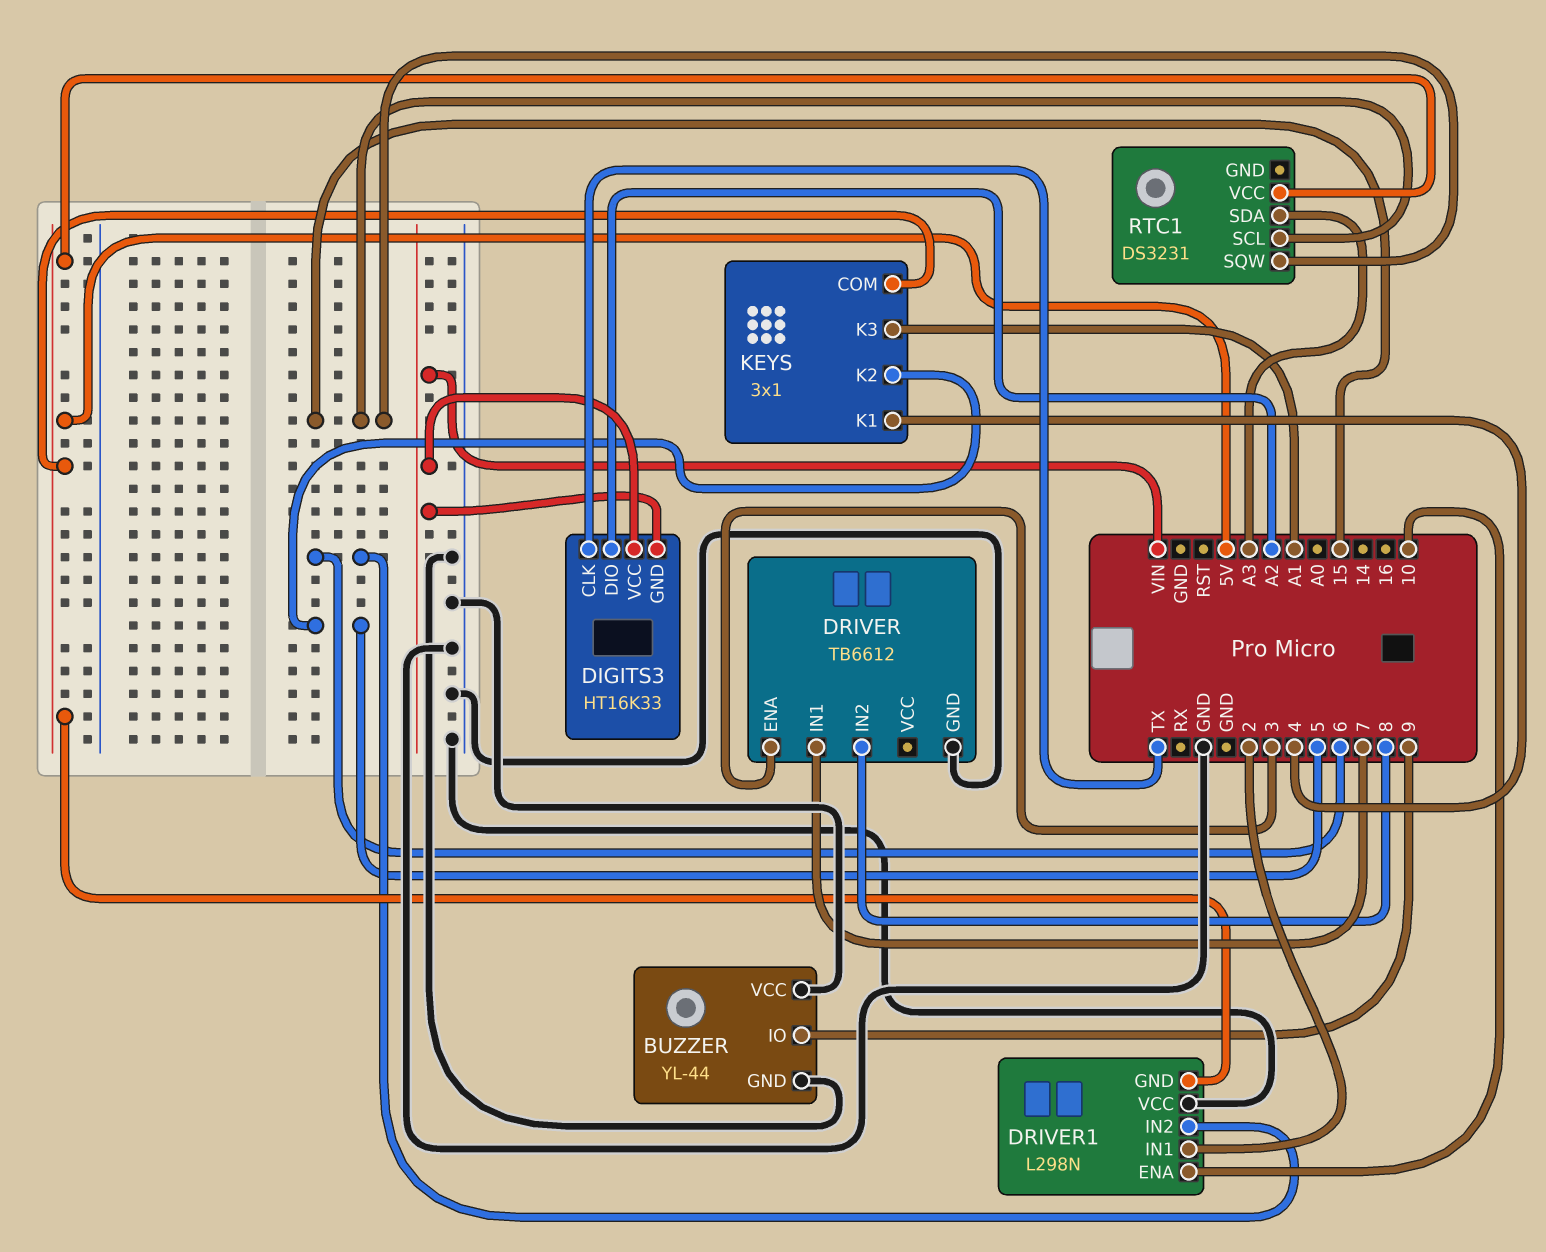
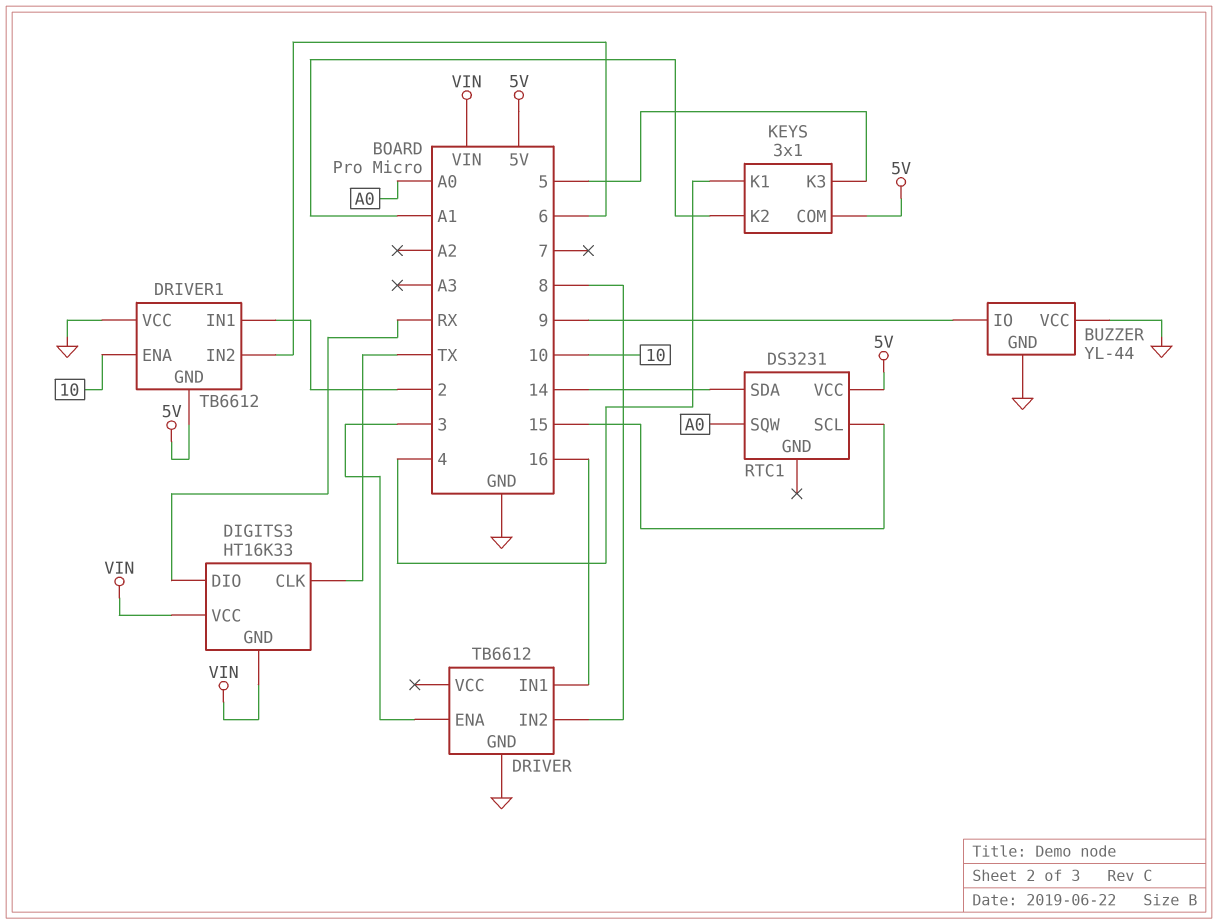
DIGITS3 pin DIO: A2 -> RX
DRIVER pin IN1: 7 -> 16
DRIVER1: L298N -> TB6612
KEYS pin K2: 5 -> A1
KEYS pin K3: A1 -> 5
RTC1 pin SDA: A3 -> 14
RTC1 pin SQW: 15 -> A0

